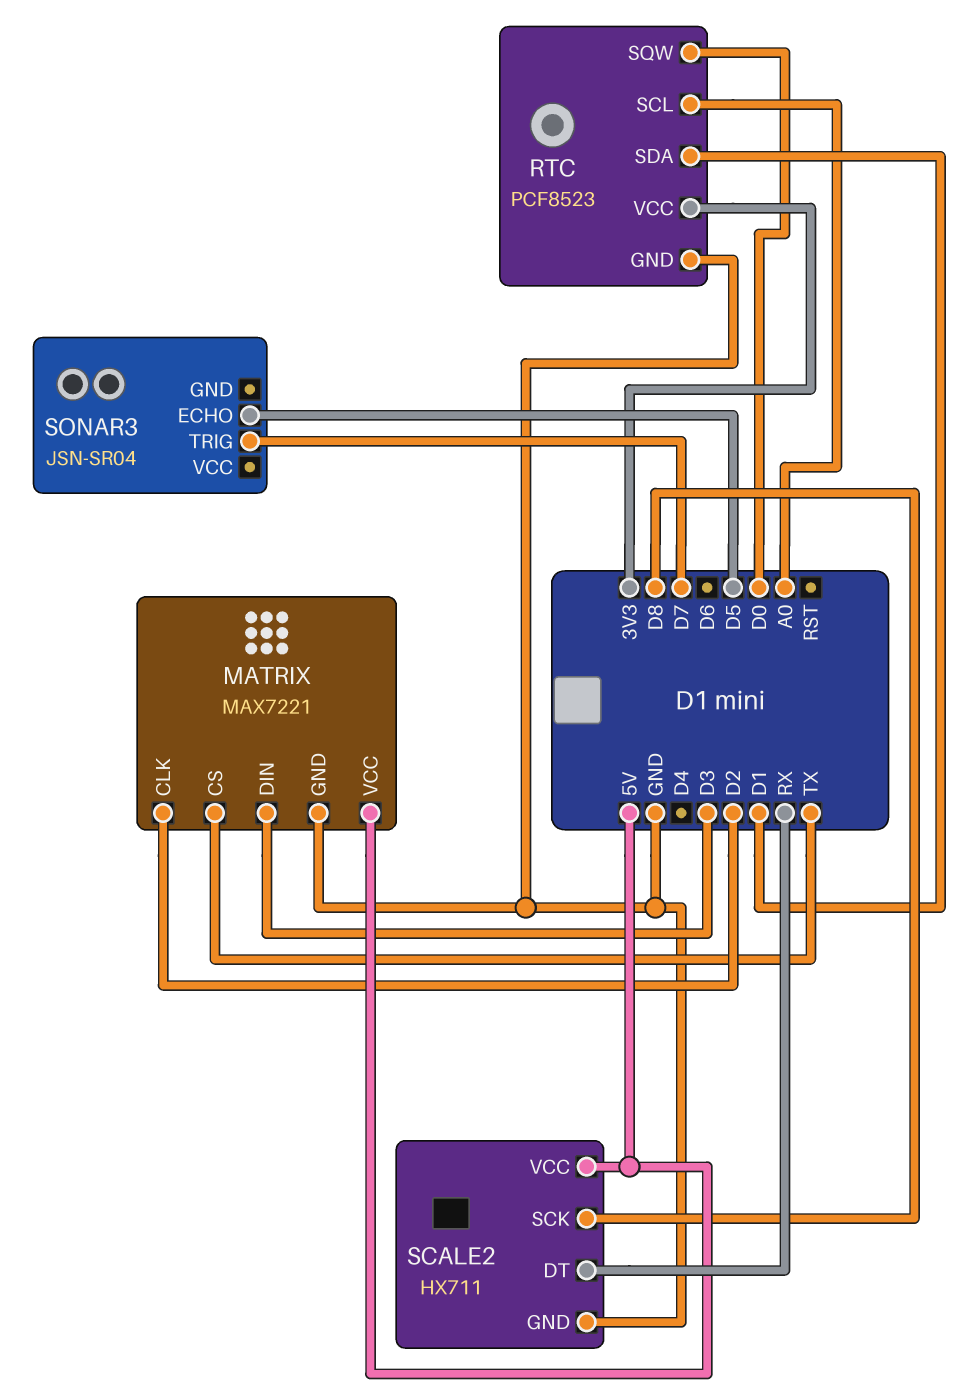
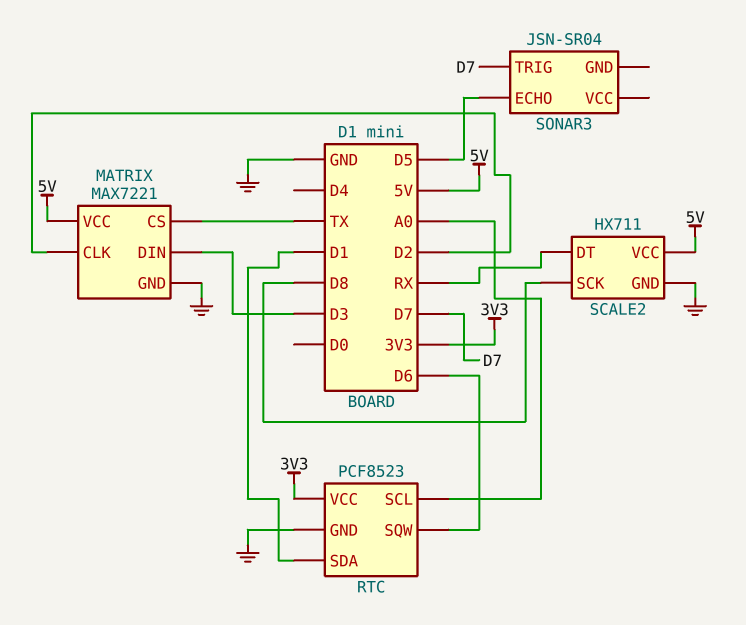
RTC pin SQW: D0 -> D6

